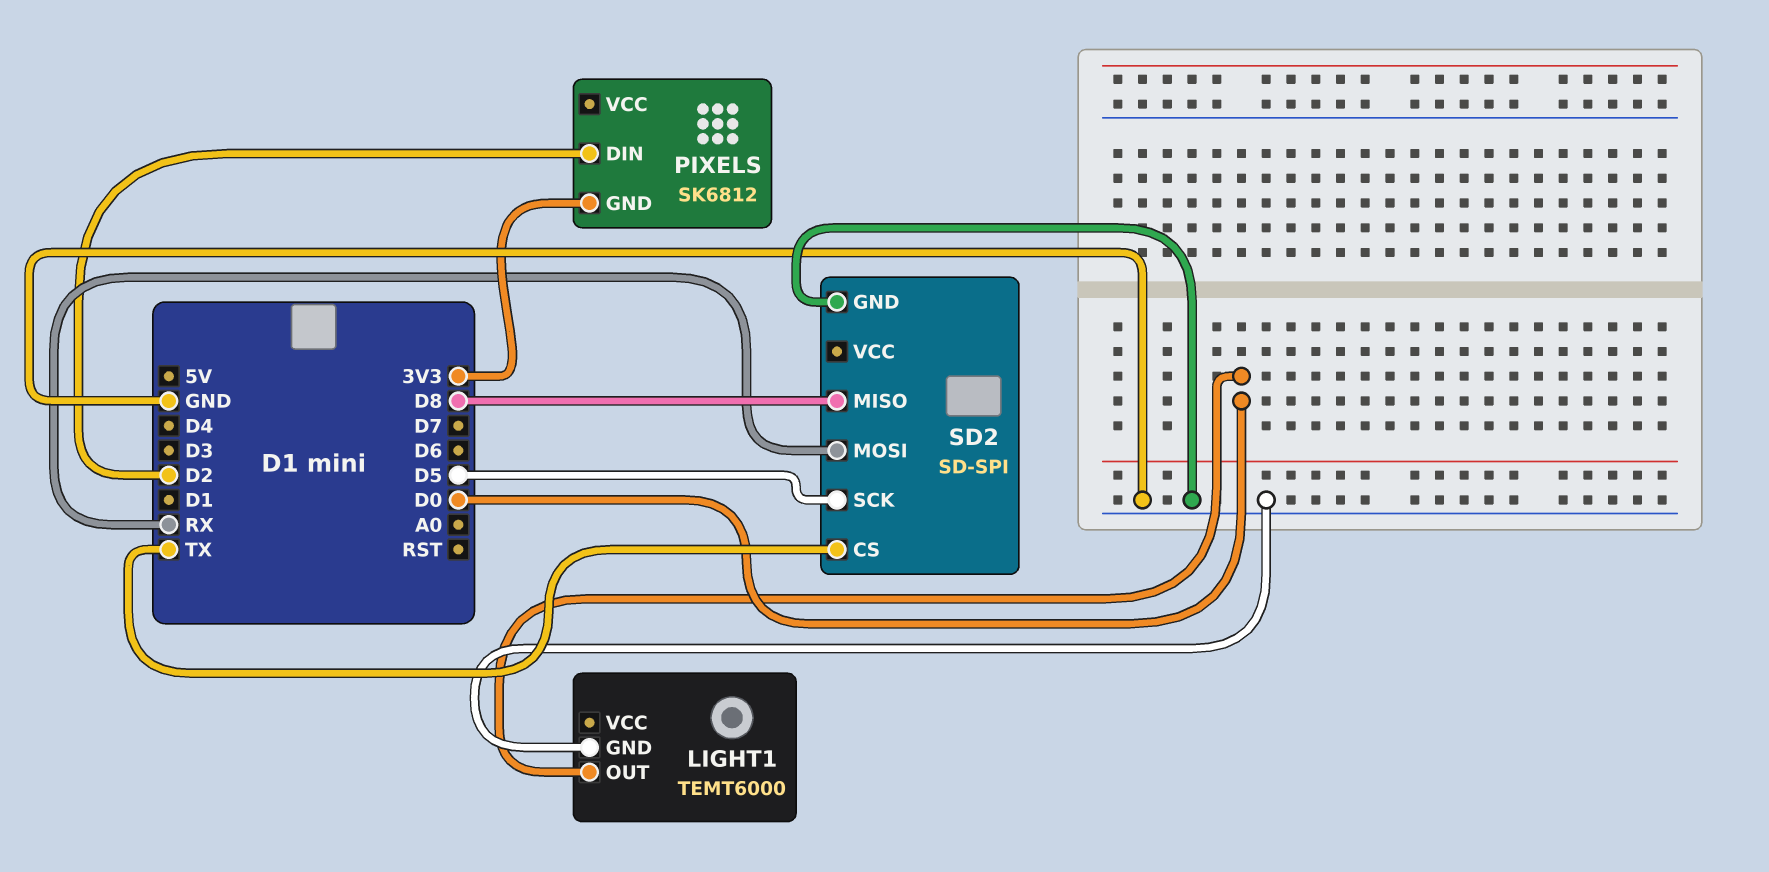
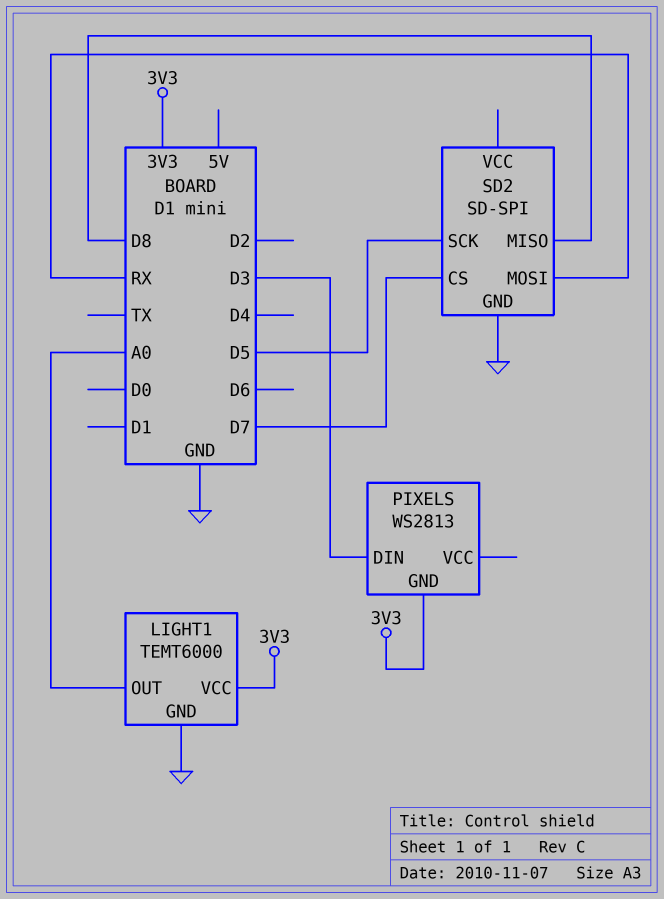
LIGHT1 pin OUT: D0 -> A0
LIGHT1 pin VCC: none -> 3V3
PIXELS: SK6812 -> WS2813
PIXELS pin DIN: D2 -> D3
SD2 pin CS: TX -> D7

